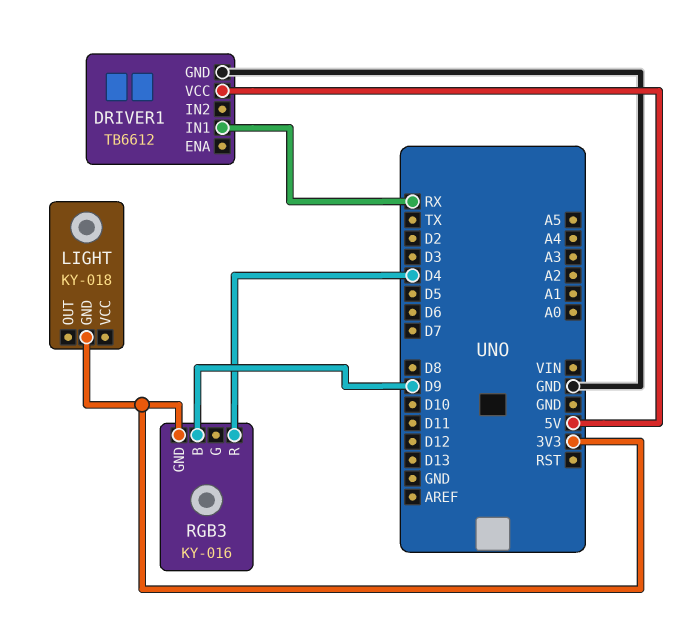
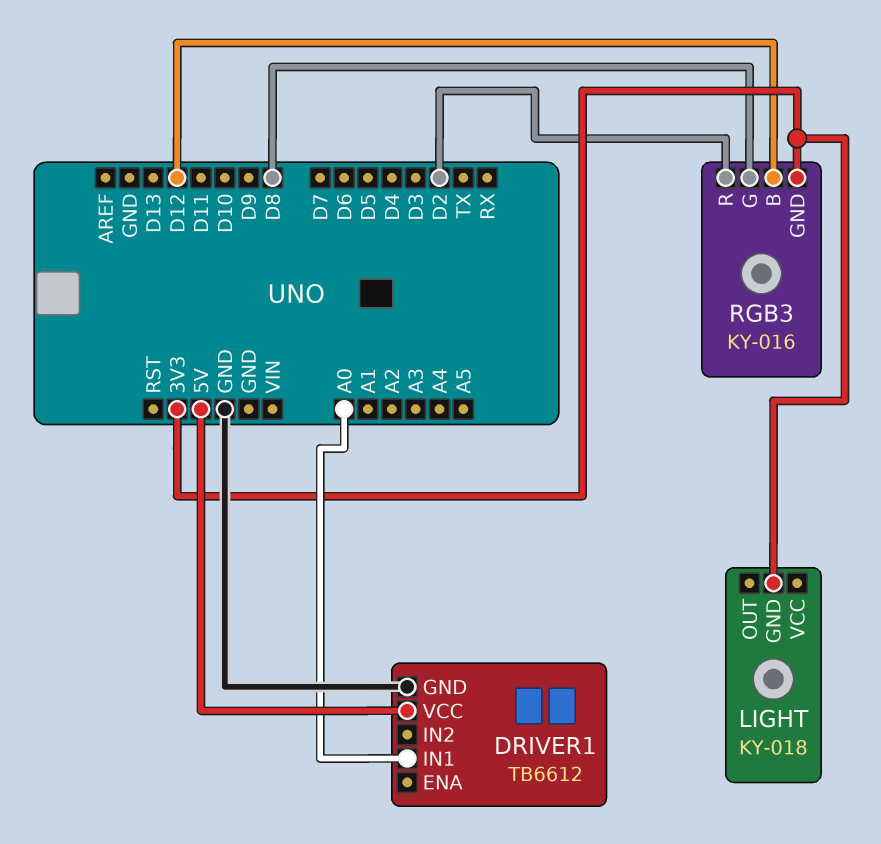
DRIVER1 pin IN1: RX -> A0
RGB3 pin B: D9 -> D12
RGB3 pin G: none -> D8
RGB3 pin R: D4 -> D2

